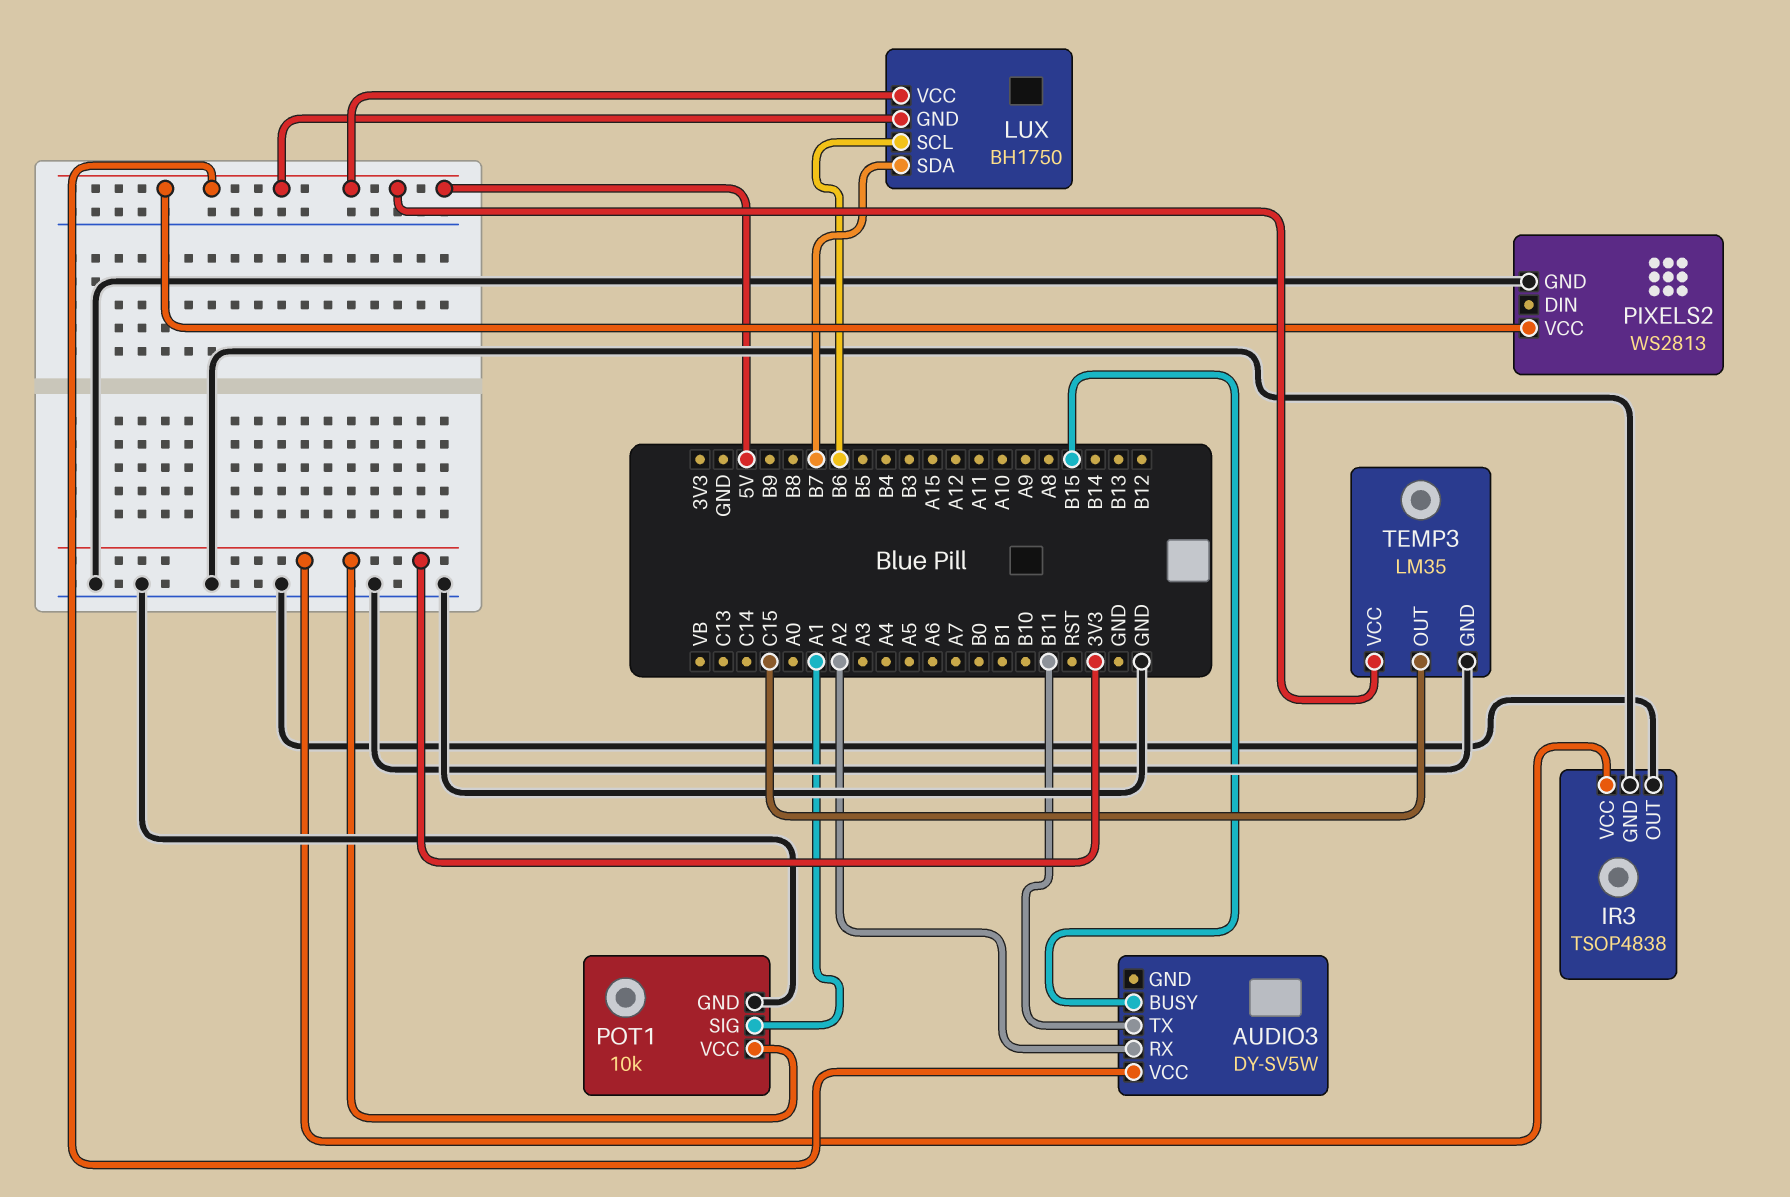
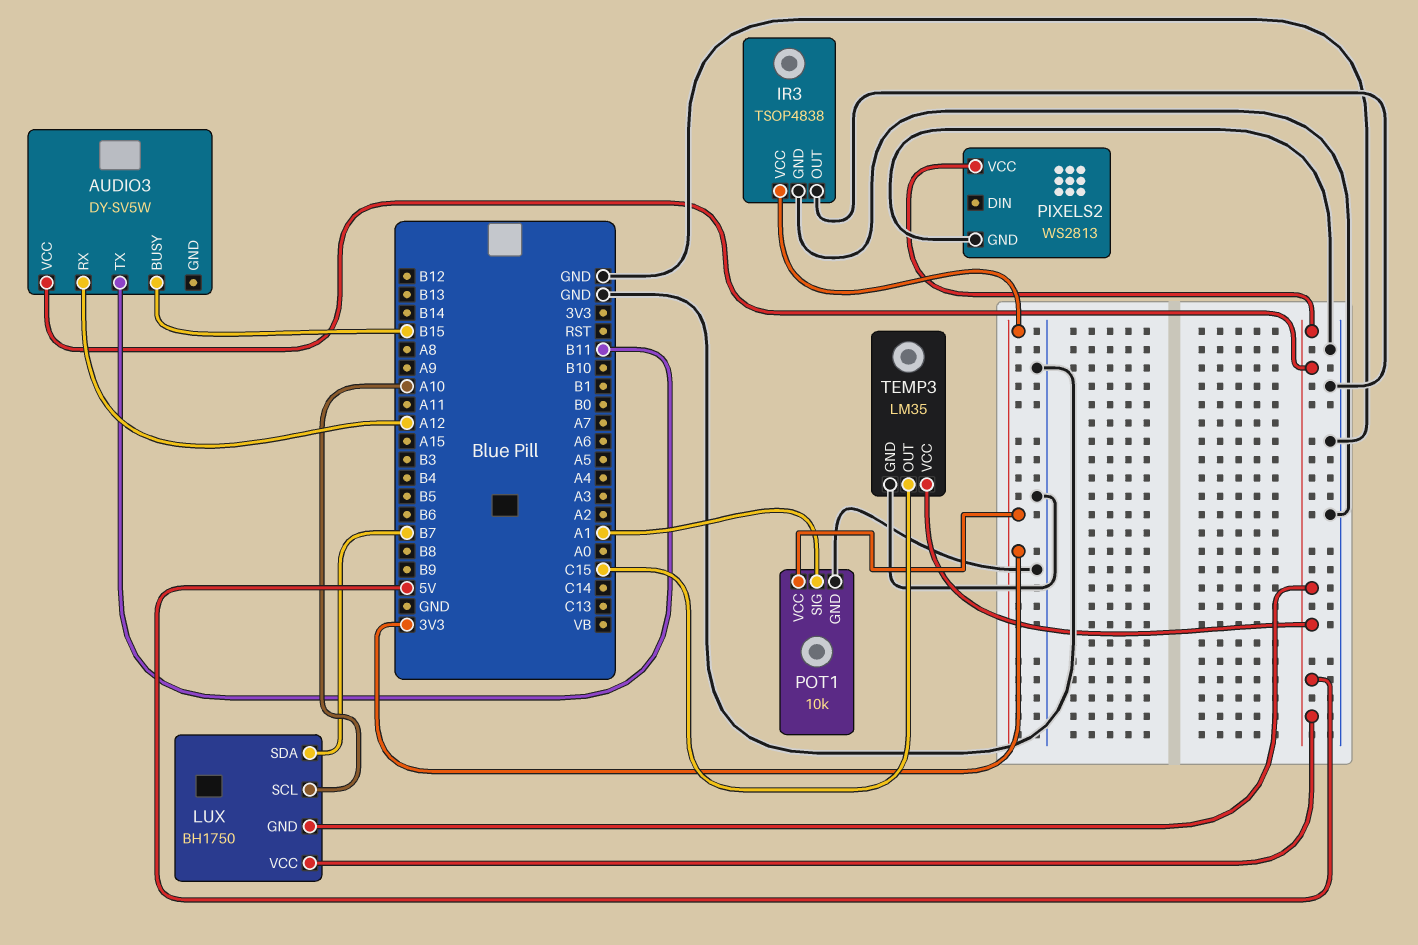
AUDIO3 pin RX: A2 -> A12
LUX pin SCL: B6 -> A10

